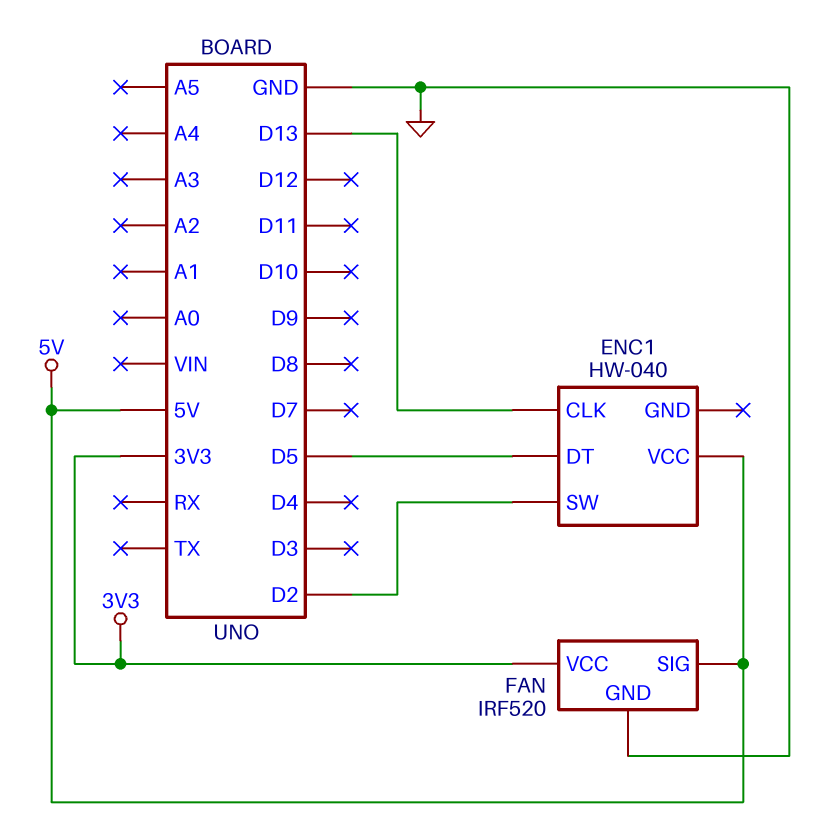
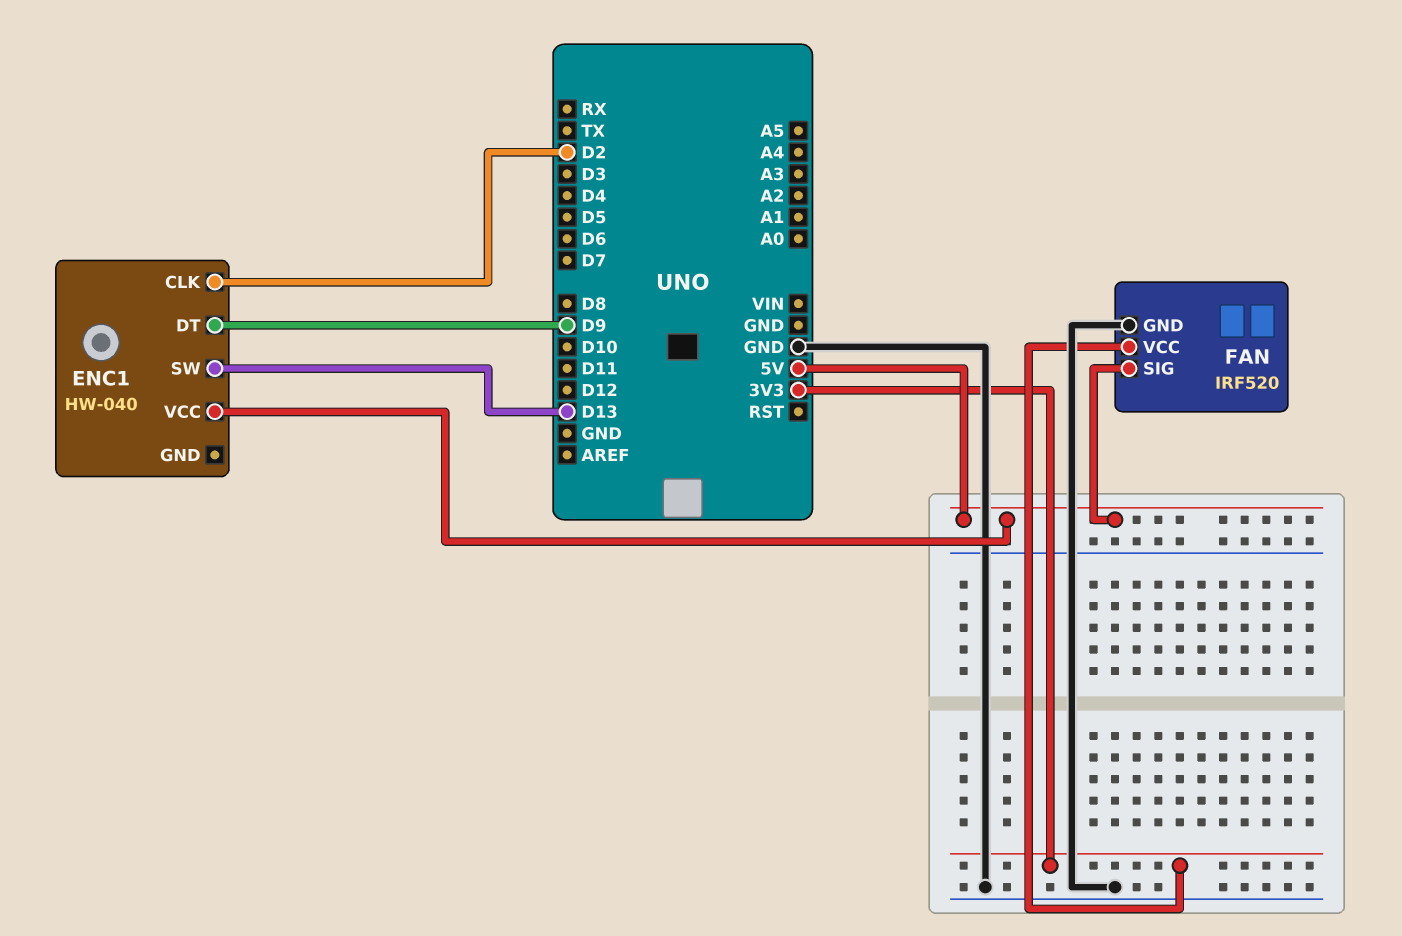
ENC1 pin CLK: D13 -> D2
ENC1 pin DT: D5 -> D9
ENC1 pin SW: D2 -> D13

